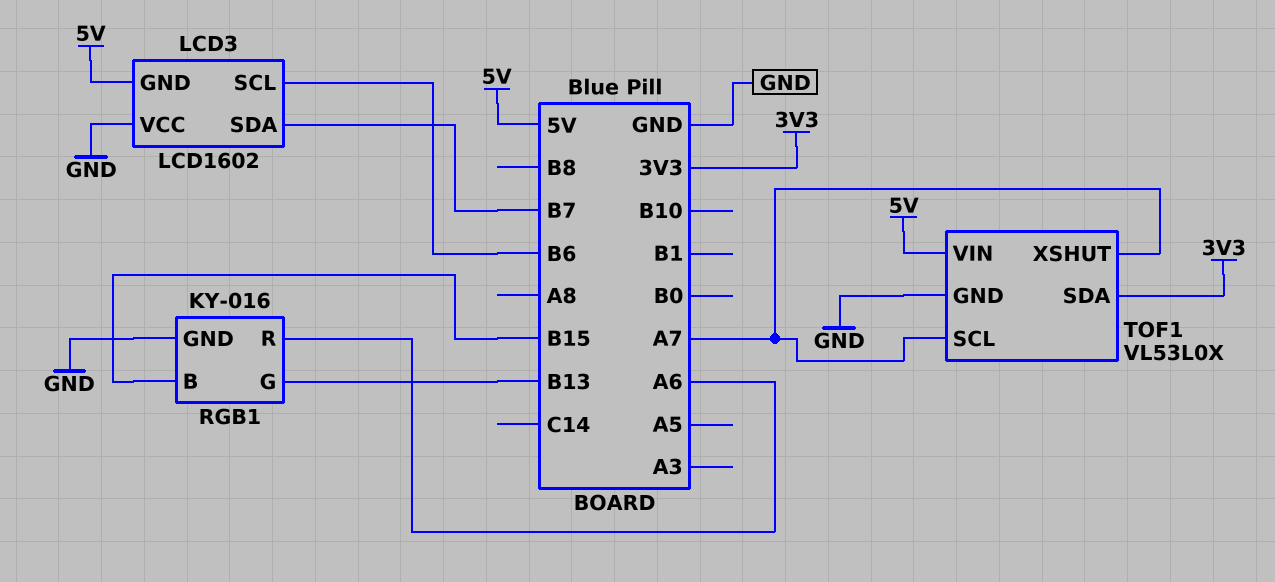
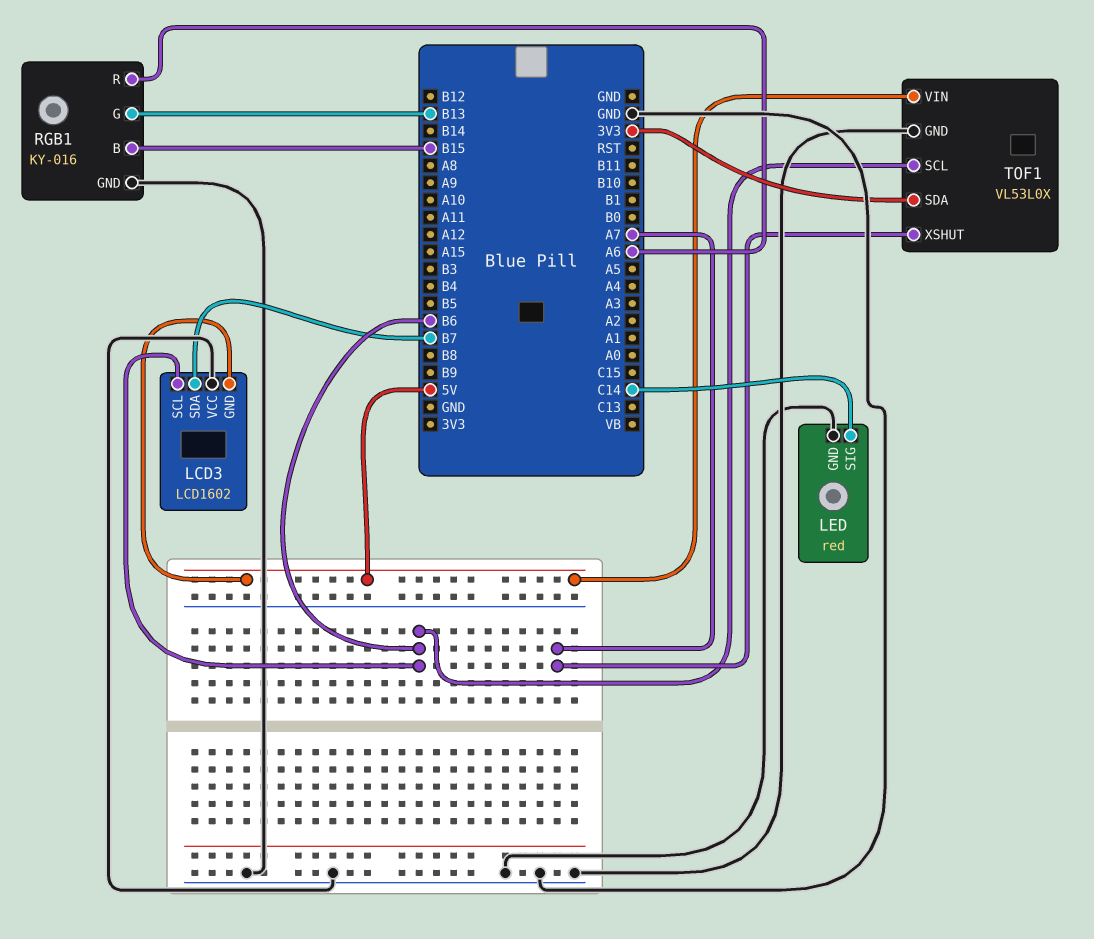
LED: none -> red
LED pin GND: none -> GND
LED pin SIG: none -> C14
TOF1 pin SCL: A7 -> B6

